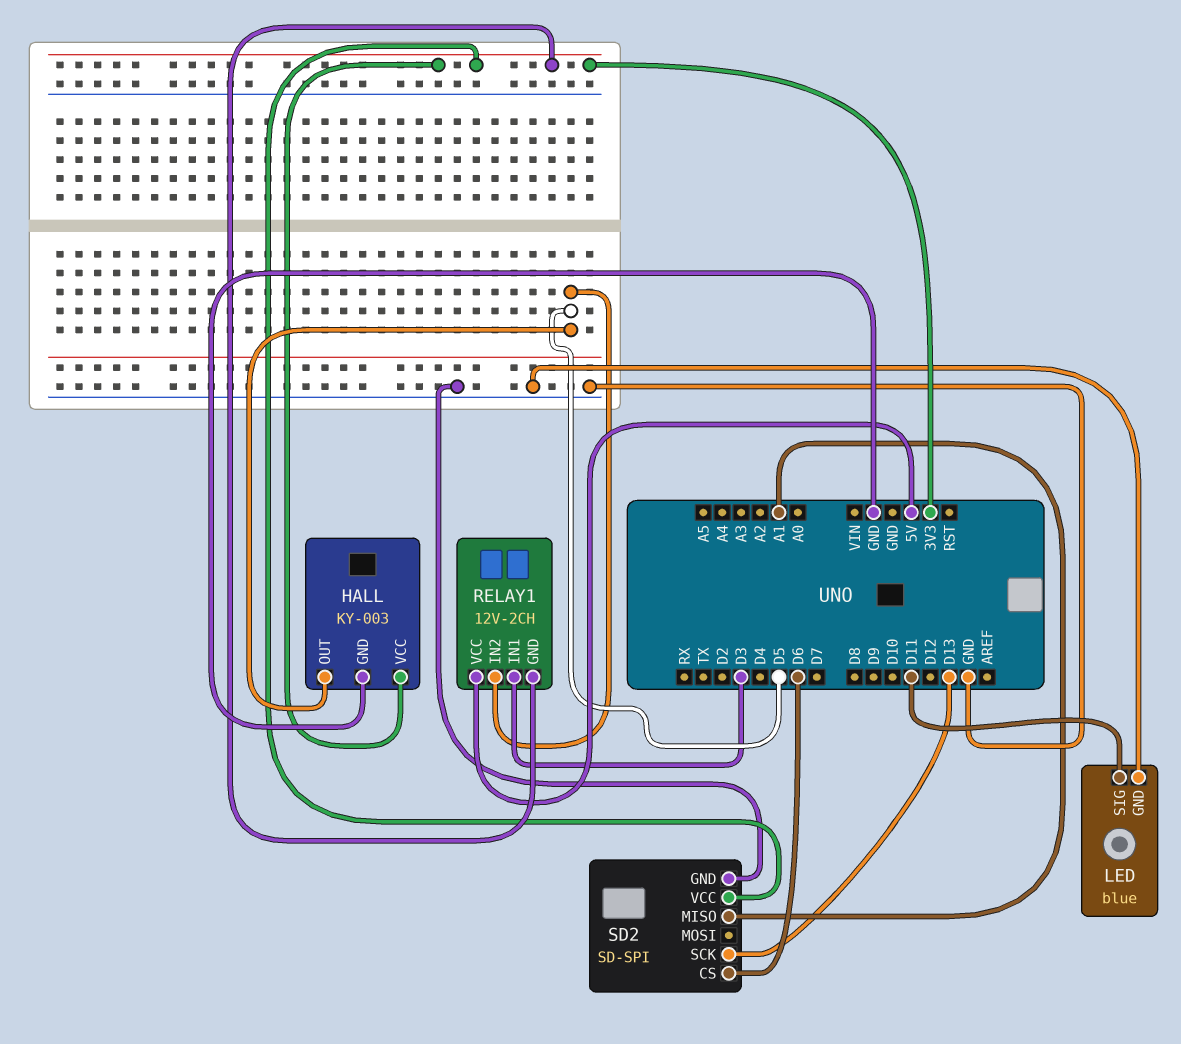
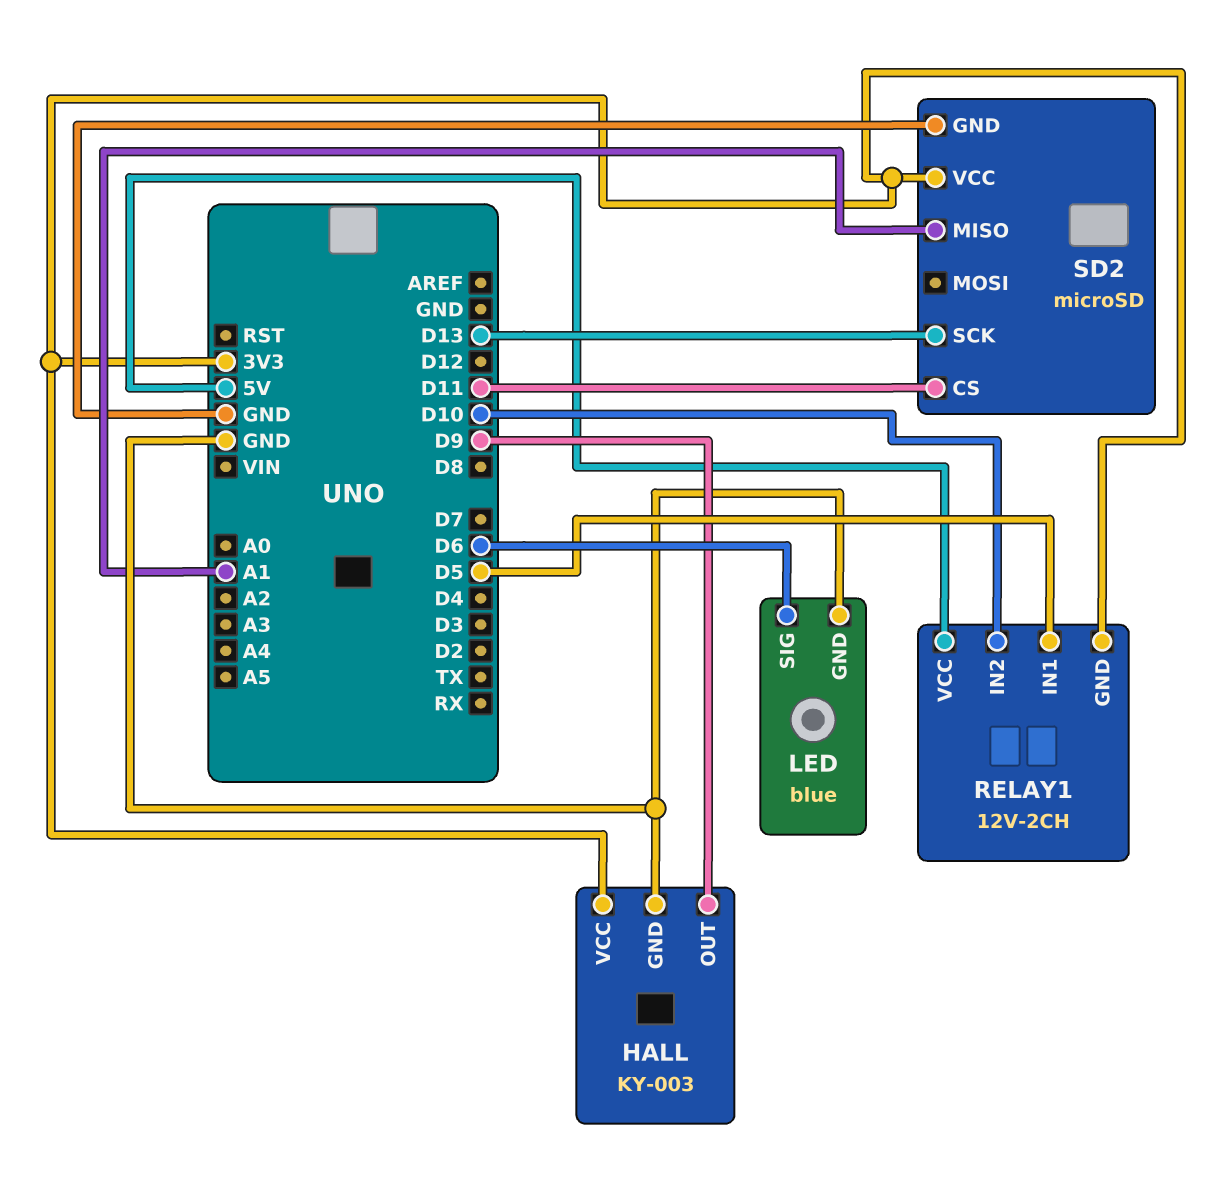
HALL pin OUT: D5 -> D9
LED pin SIG: D11 -> D6
RELAY1 pin IN1: D3 -> D5
RELAY1 pin IN2: D5 -> D10
SD2: SD-SPI -> microSD
SD2 pin CS: D6 -> D11

